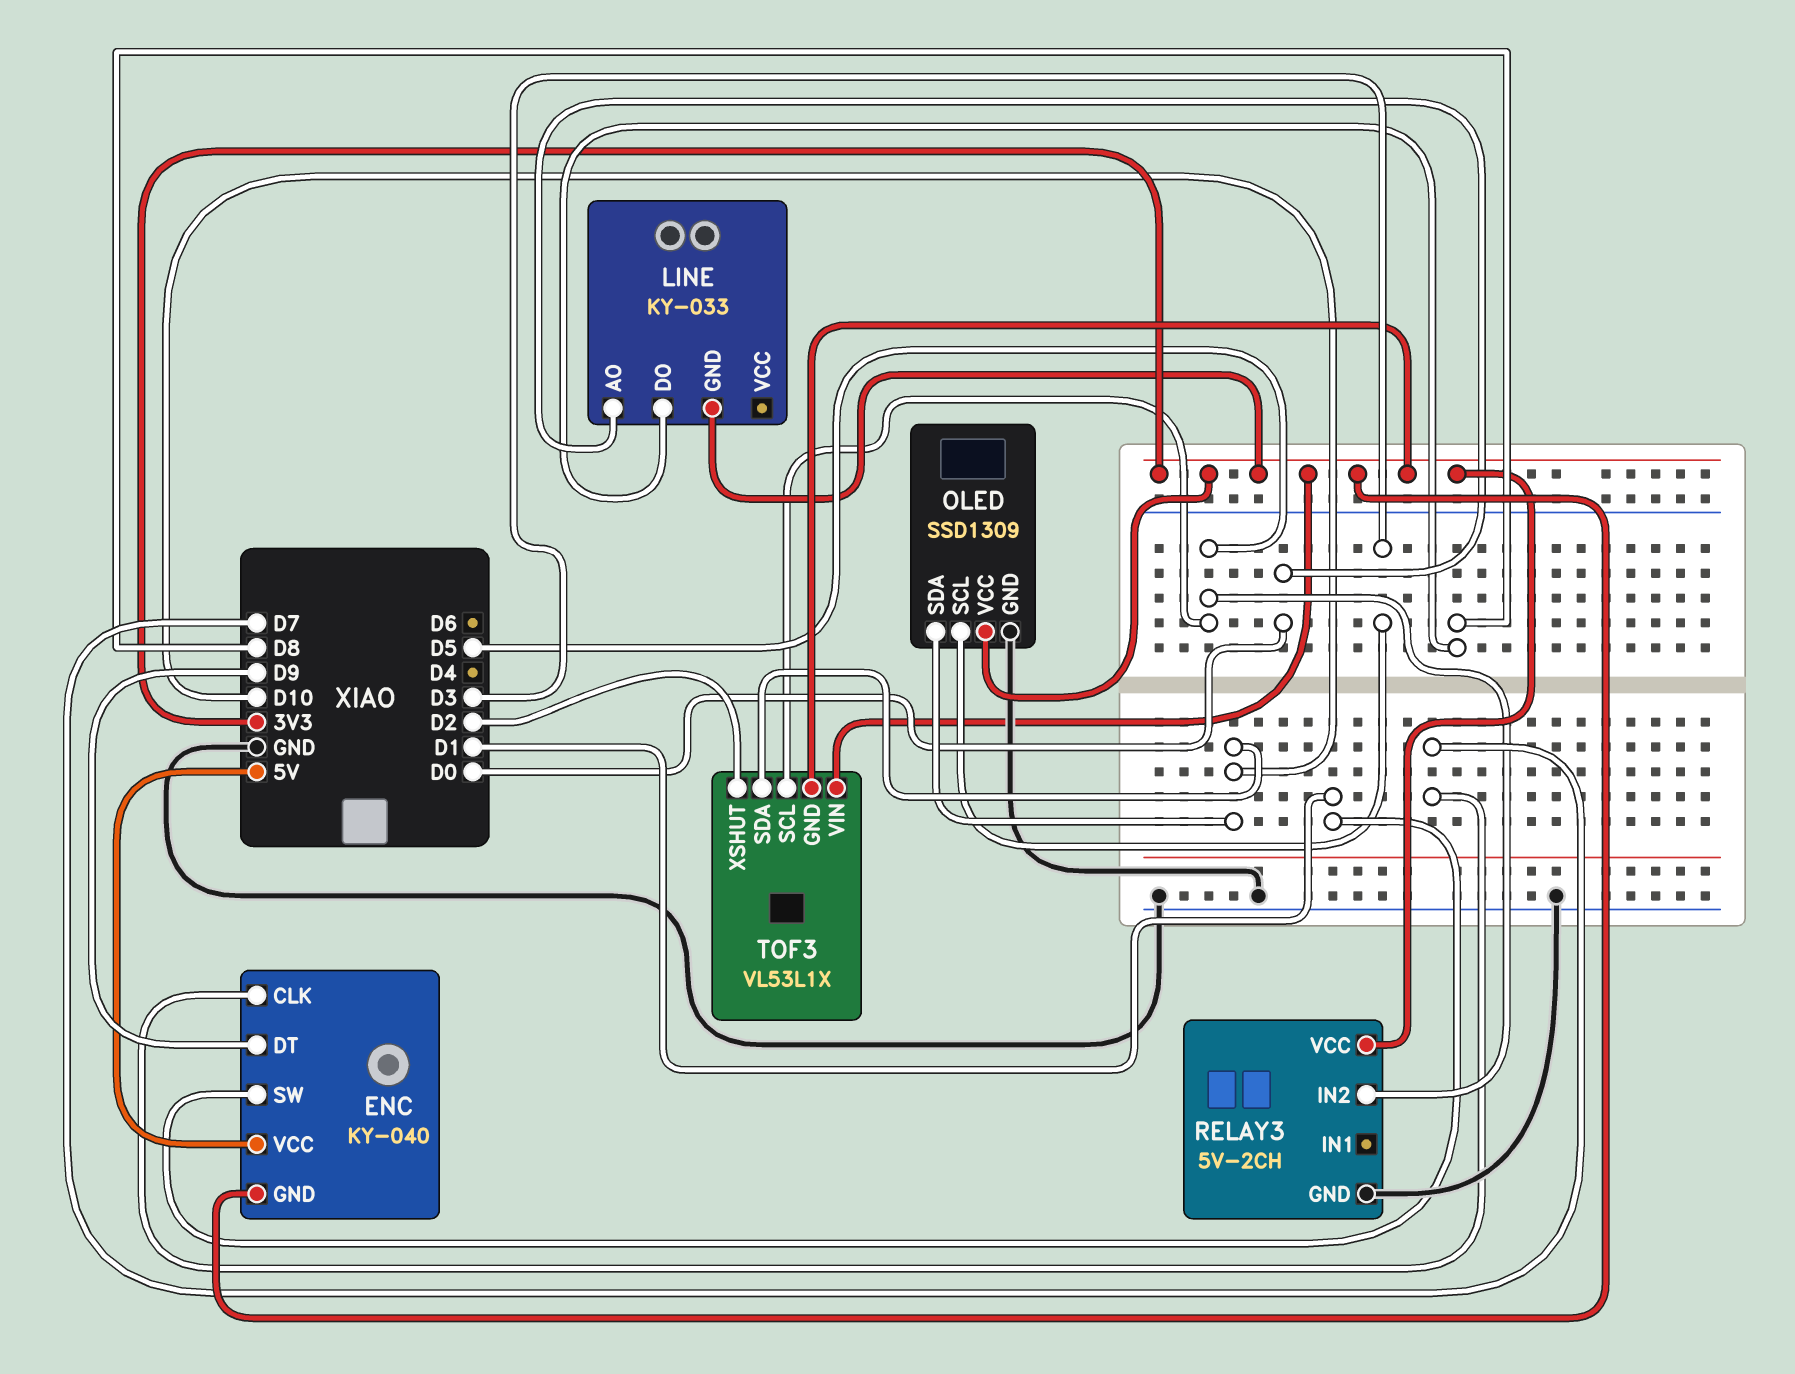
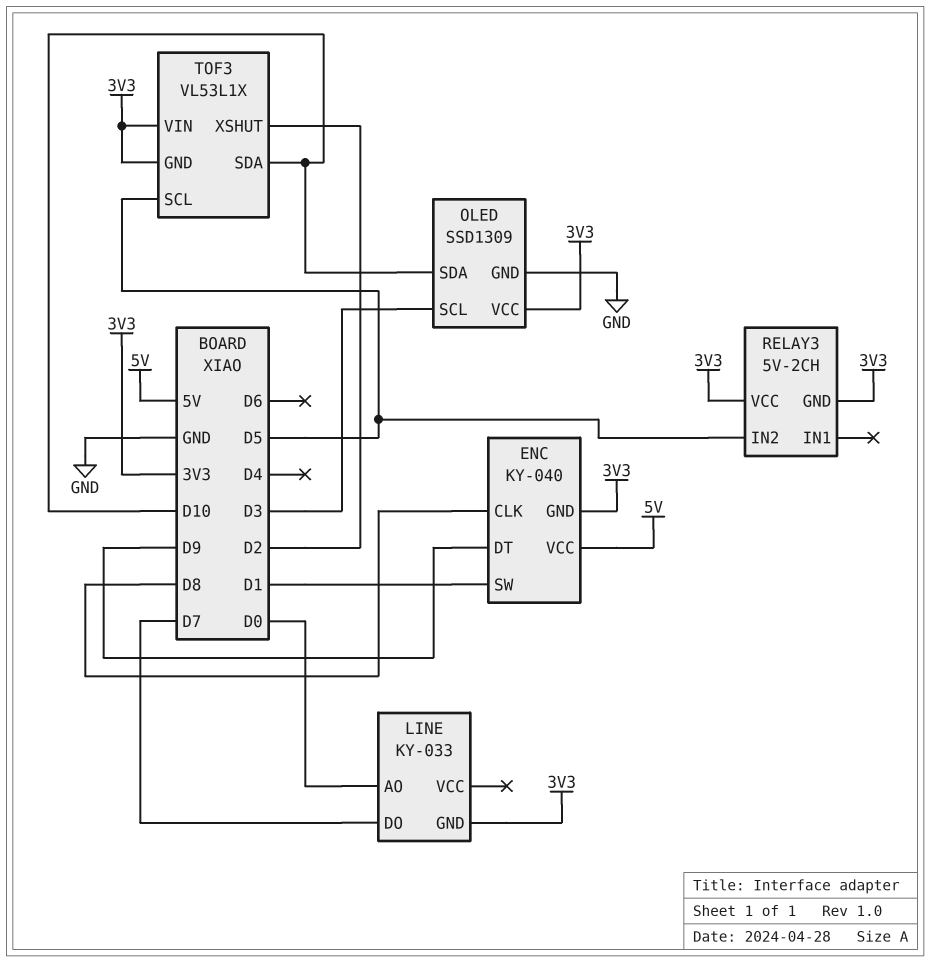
ENC pin CLK: D7 -> D8
LINE pin DO: D8 -> D7
RELAY3 pin GND: GND -> 3V3

